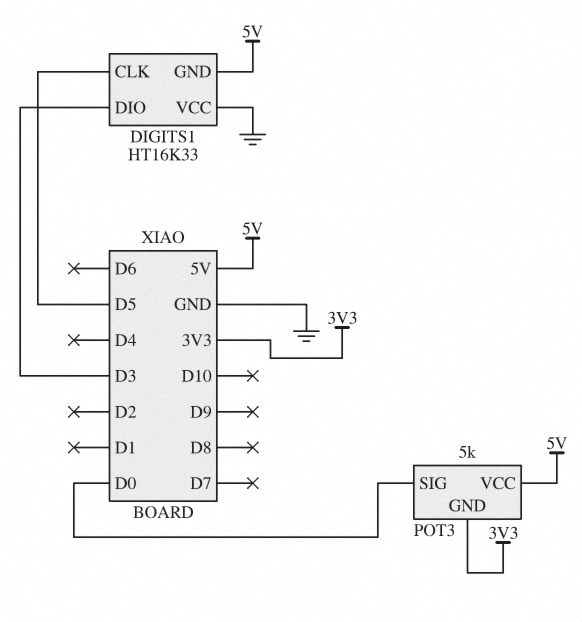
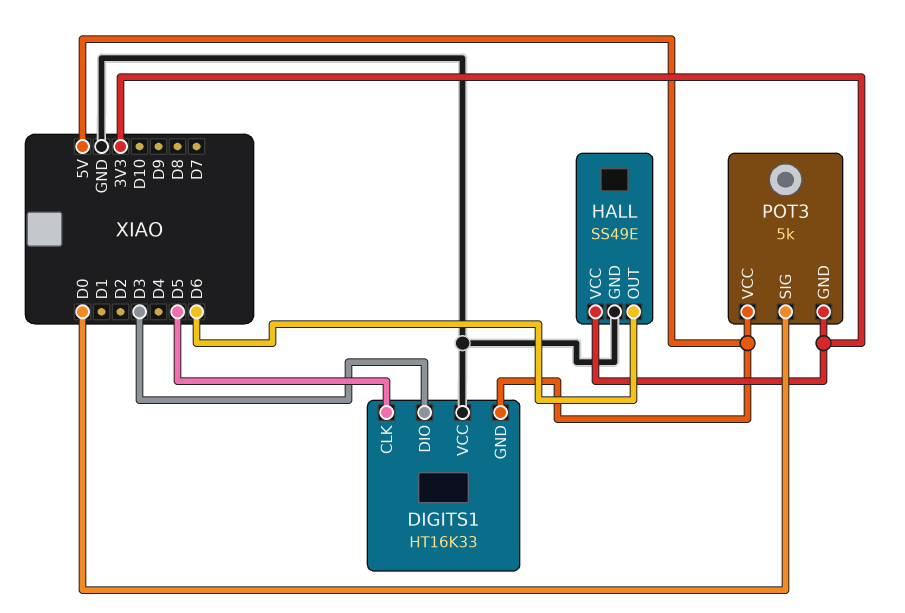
HALL: none -> SS49E
HALL pin GND: none -> GND
HALL pin OUT: none -> D6
HALL pin VCC: none -> 3V3

